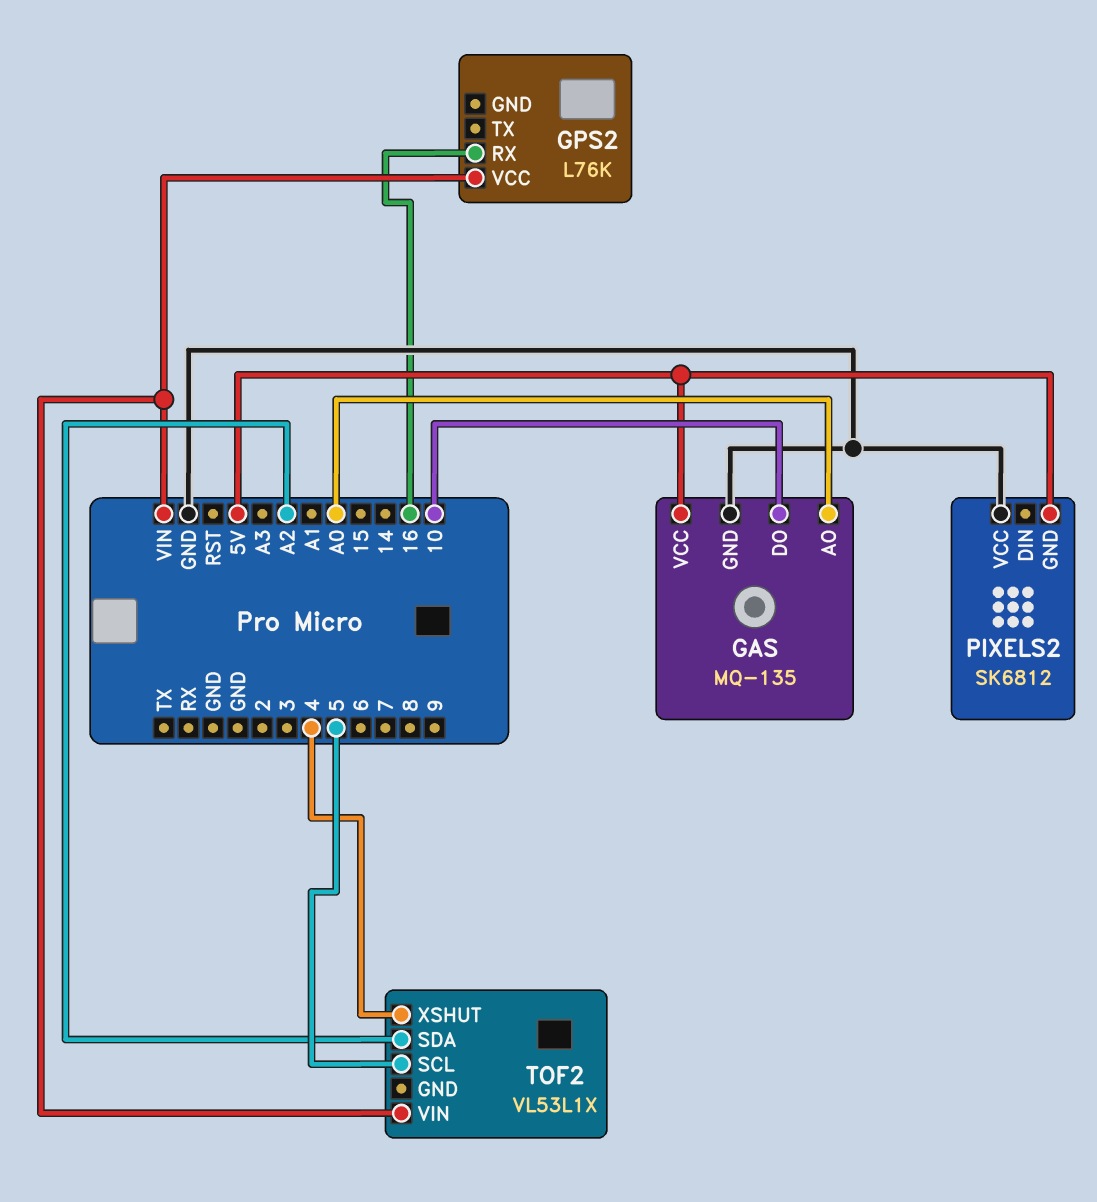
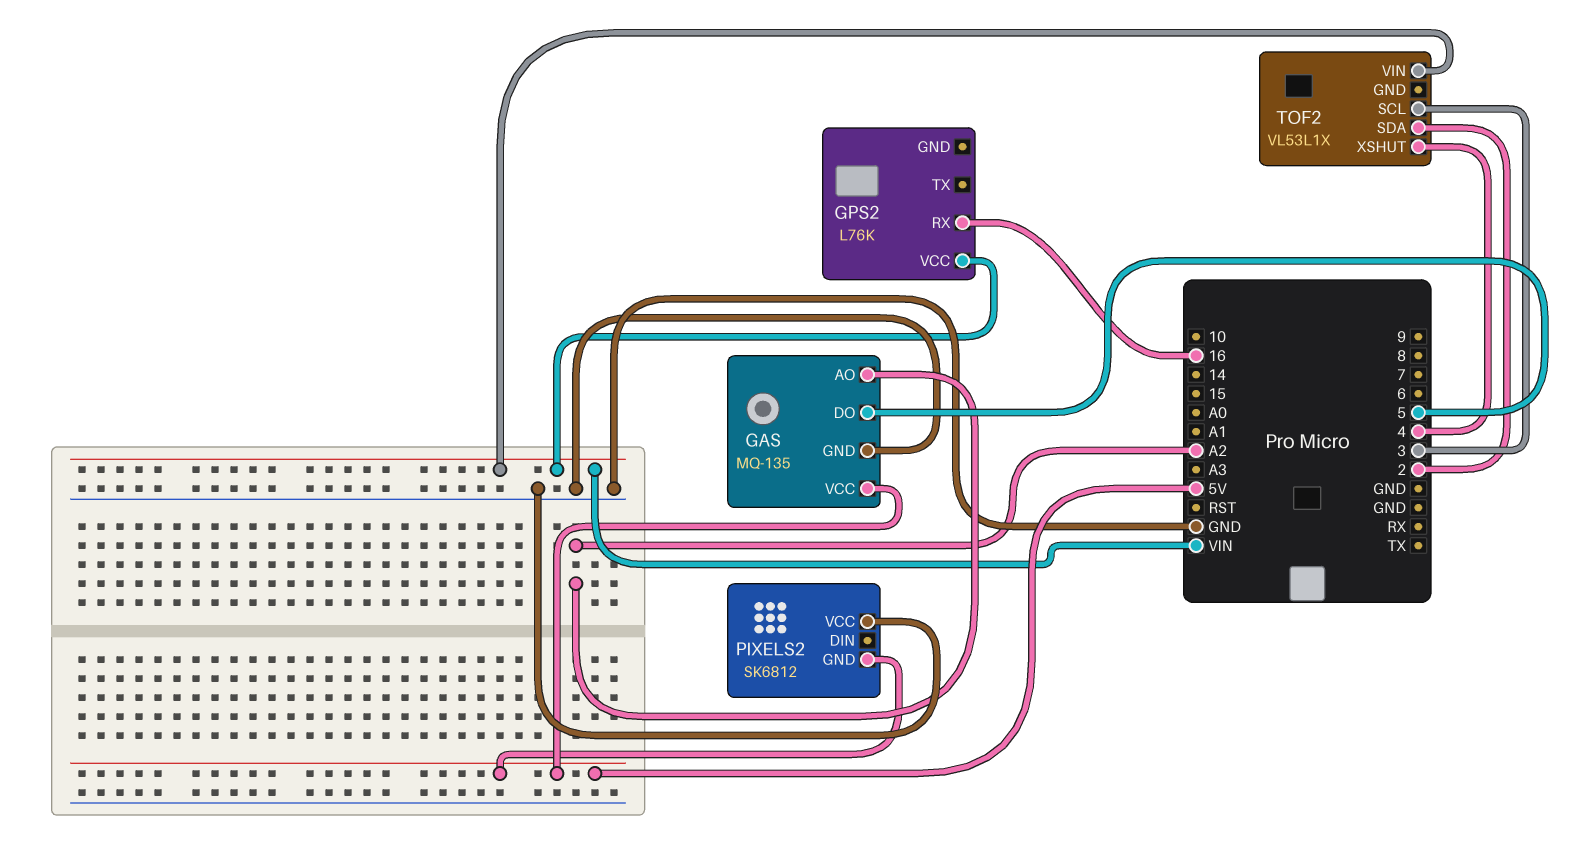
GAS pin AO: A0 -> A2
GAS pin DO: 10 -> 5
TOF2 pin SCL: 5 -> 3
TOF2 pin SDA: A2 -> 2

